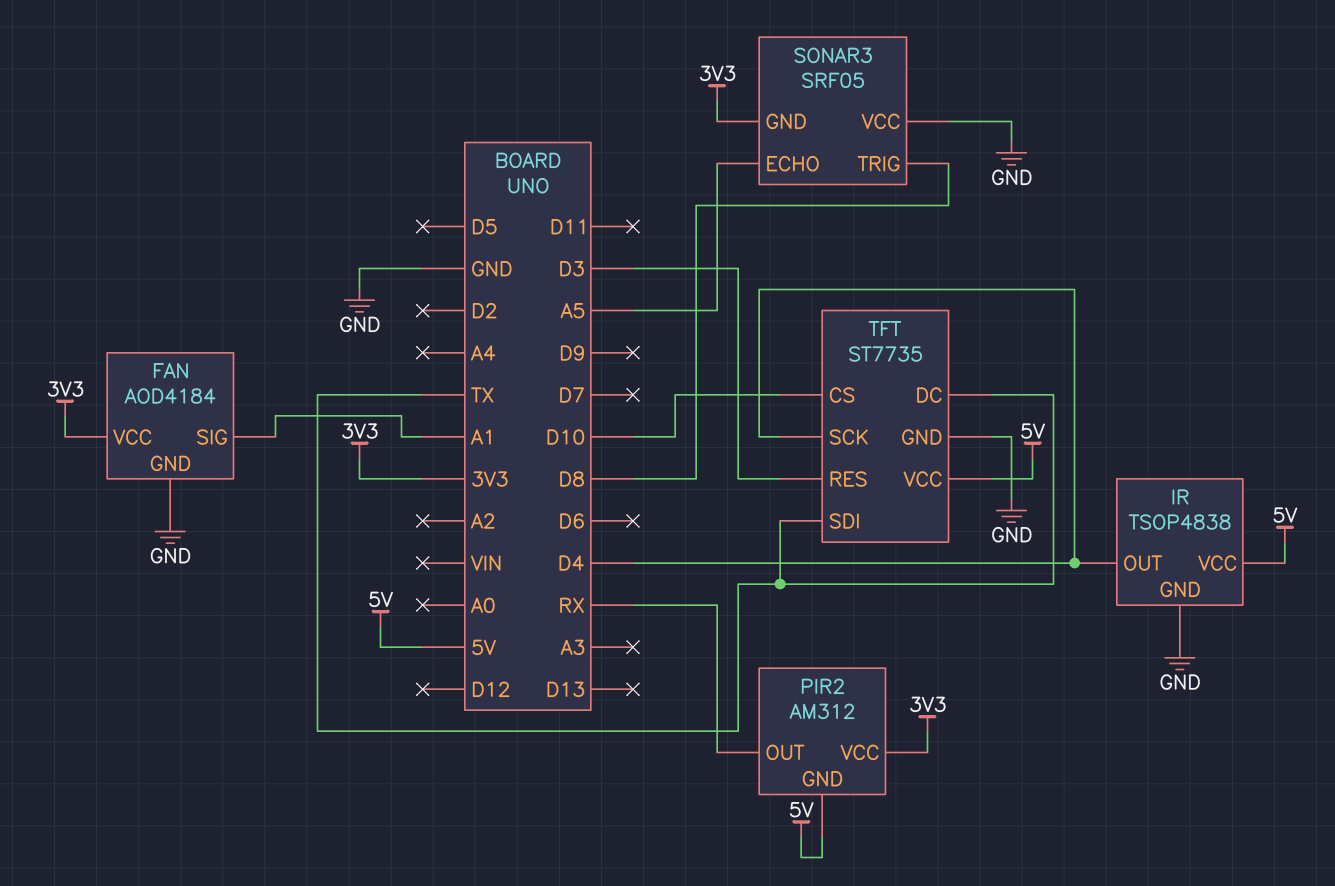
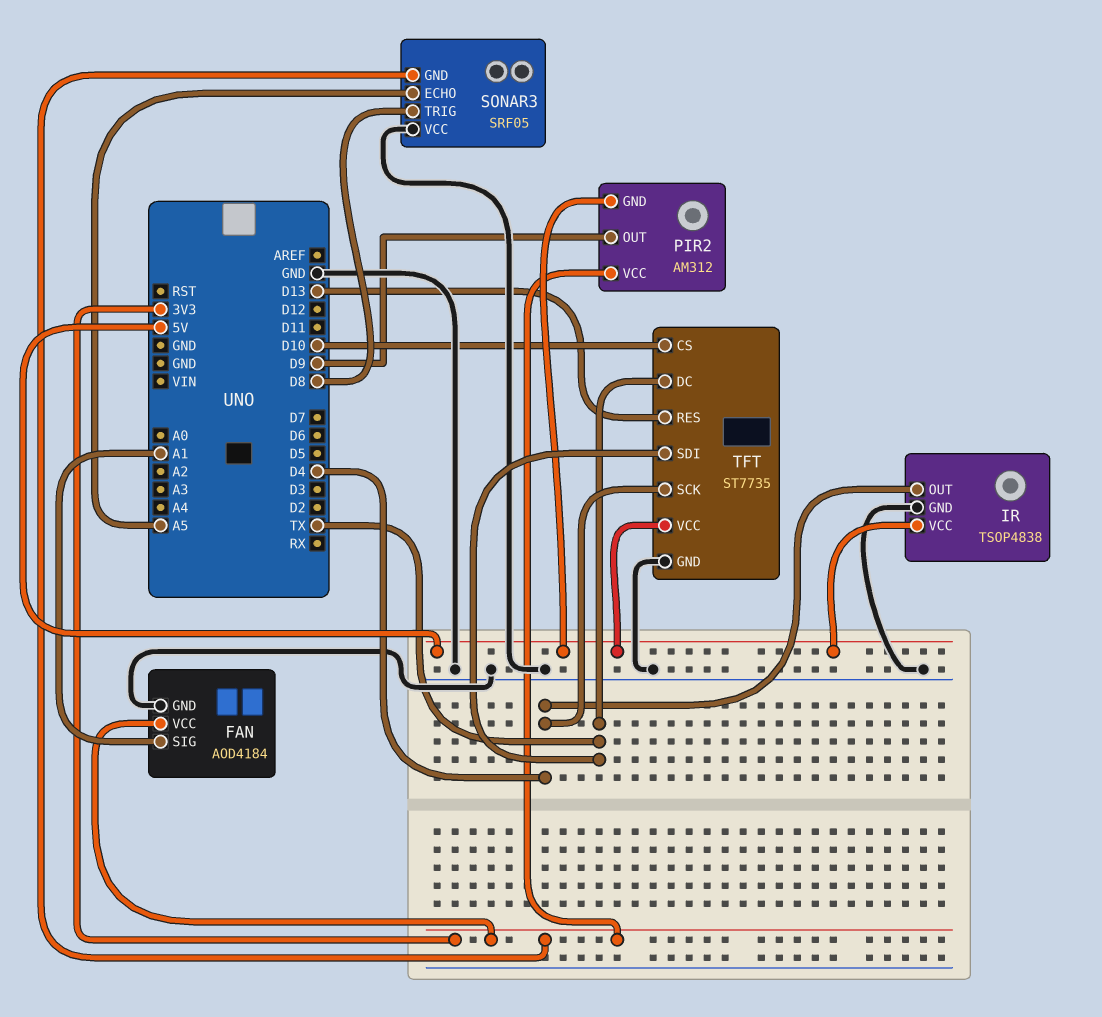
PIR2 pin OUT: RX -> D9
TFT pin RES: D3 -> D13

